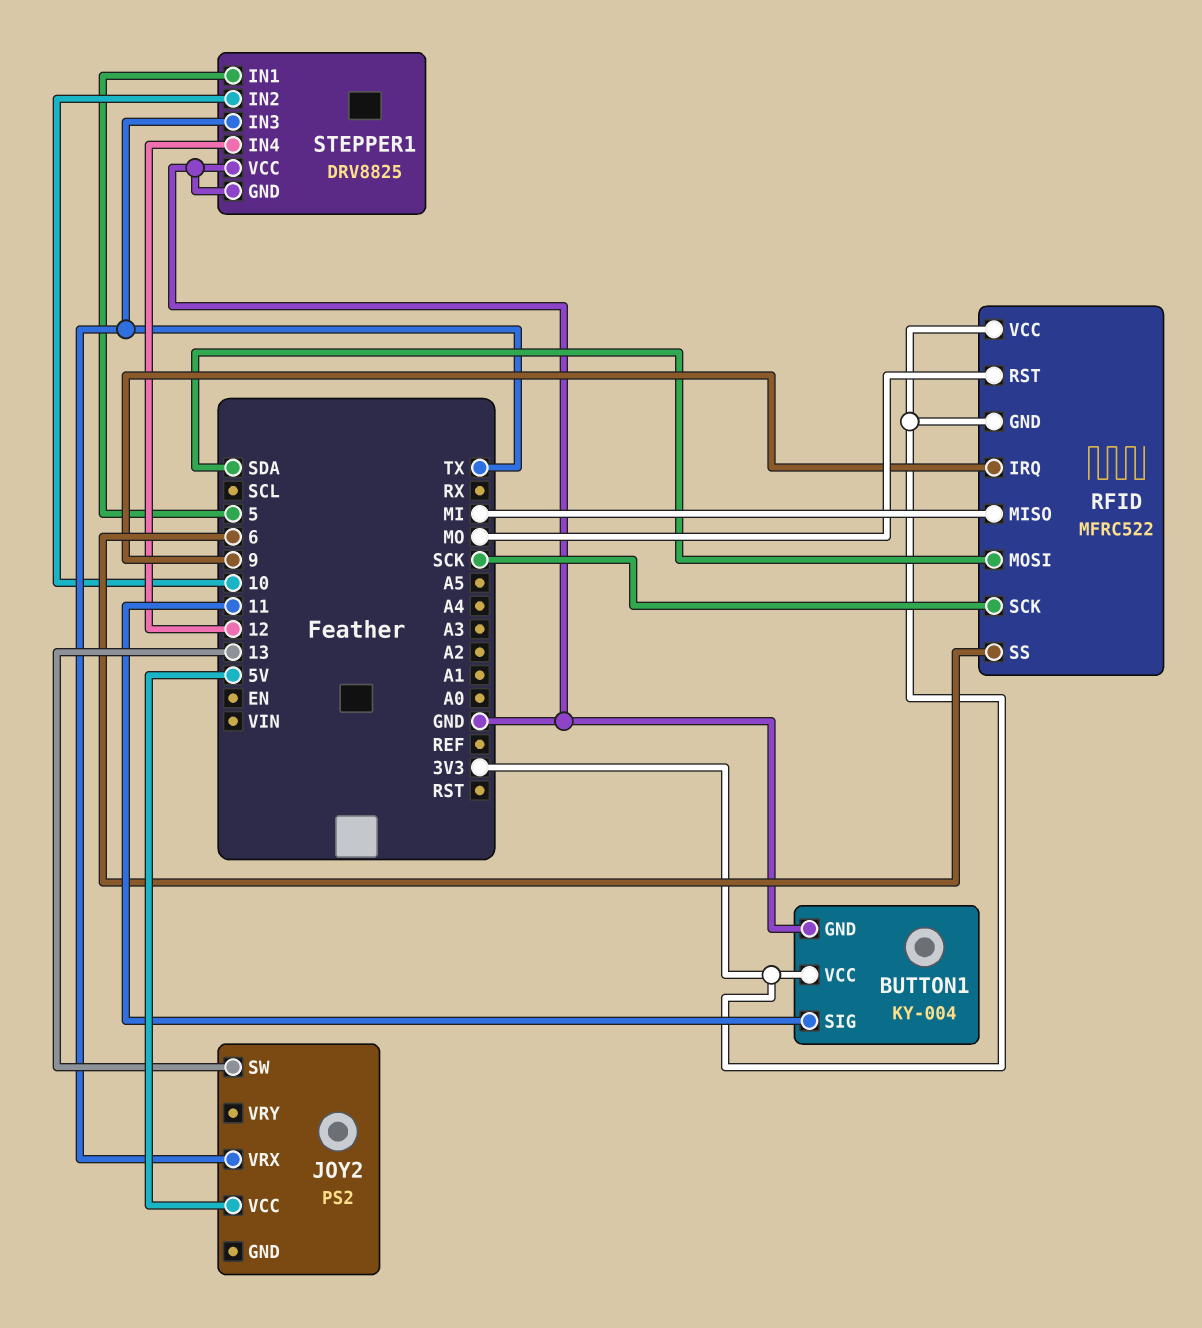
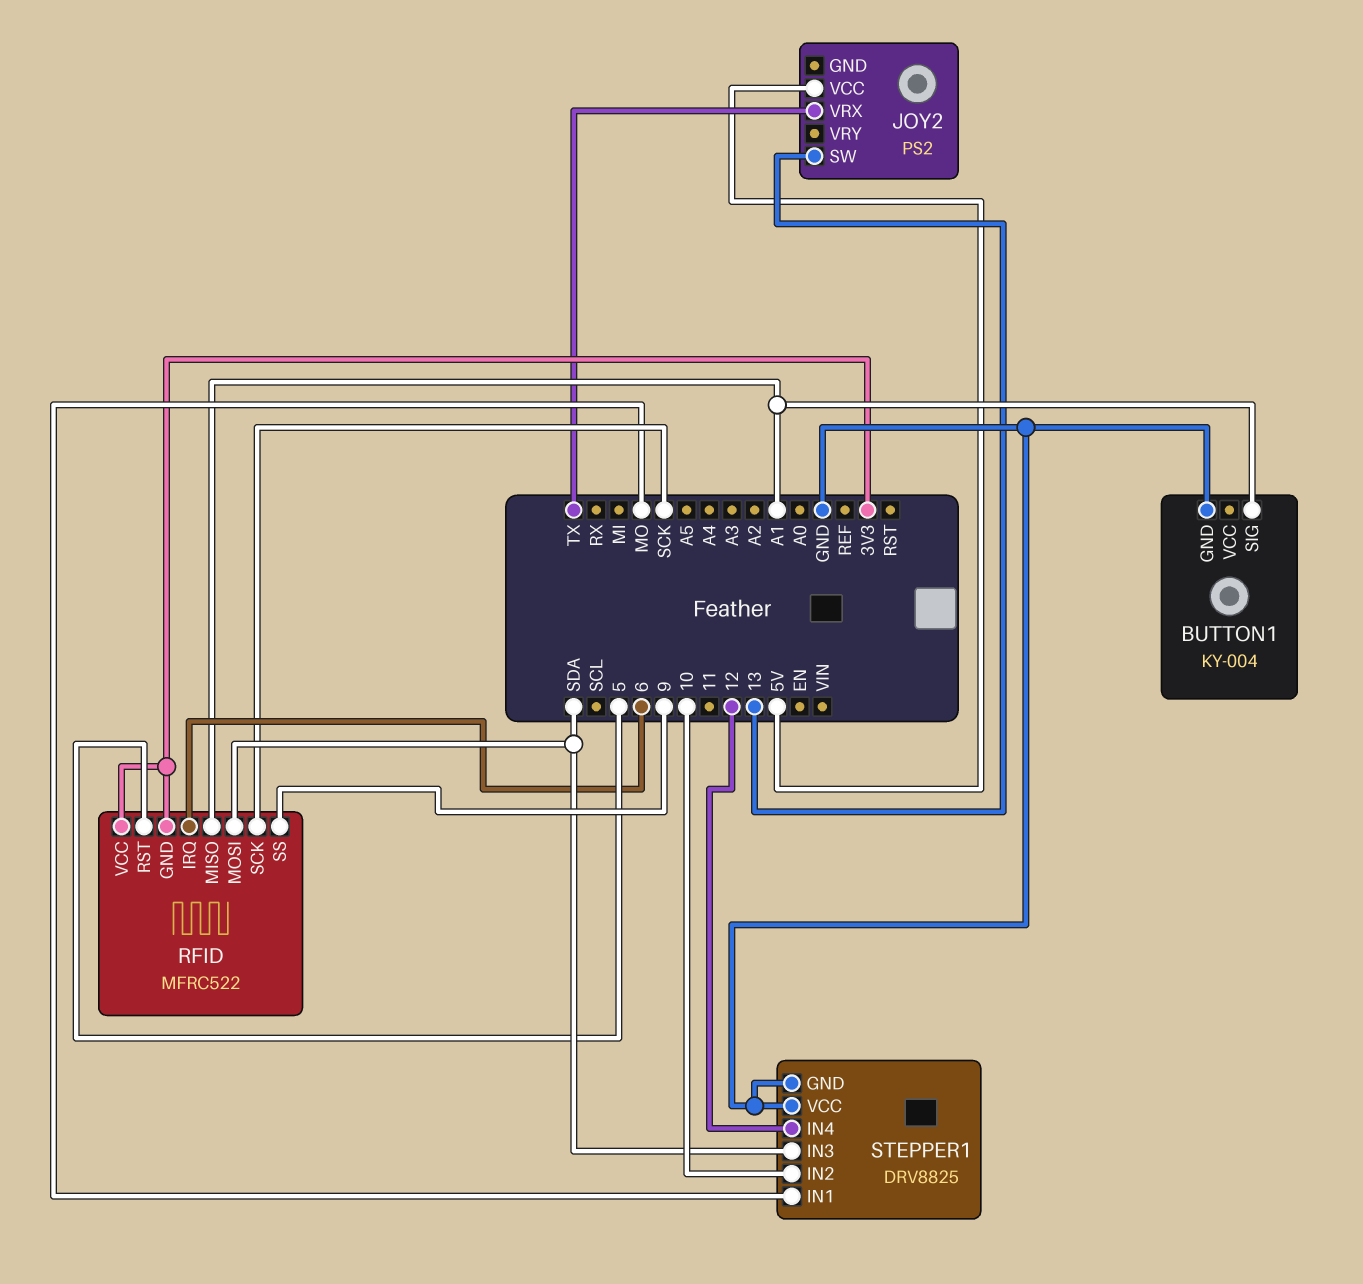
BUTTON1 pin SIG: 11 -> A1
BUTTON1 pin VCC: 3V3 -> none
RFID pin IRQ: 9 -> 6
RFID pin MISO: MI -> A1
RFID pin RST: MO -> 5
RFID pin SS: 6 -> 9
STEPPER1 pin IN1: 5 -> MO
STEPPER1 pin IN3: TX -> SDA

